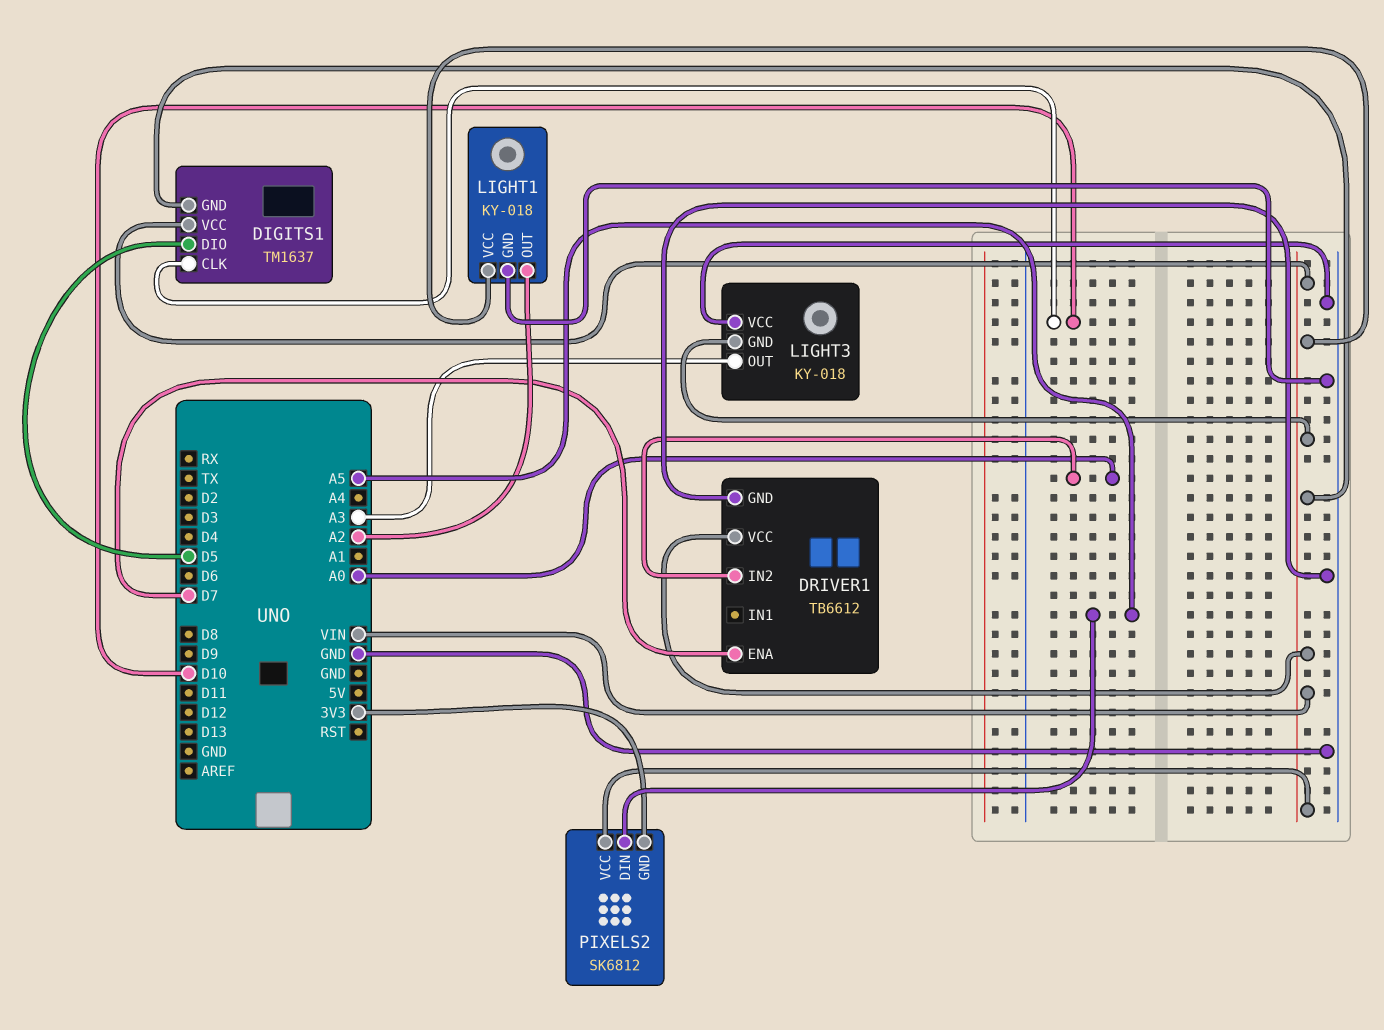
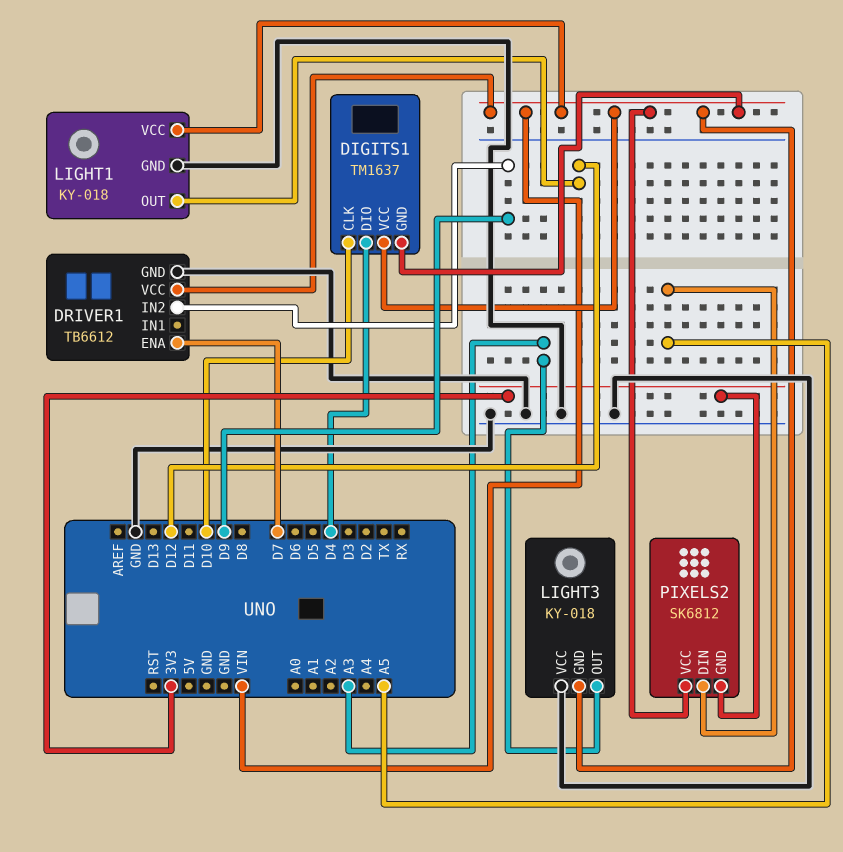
DIGITS1 pin DIO: D5 -> D4
DRIVER1 pin IN2: A0 -> D9
LIGHT1 pin OUT: A2 -> D12

